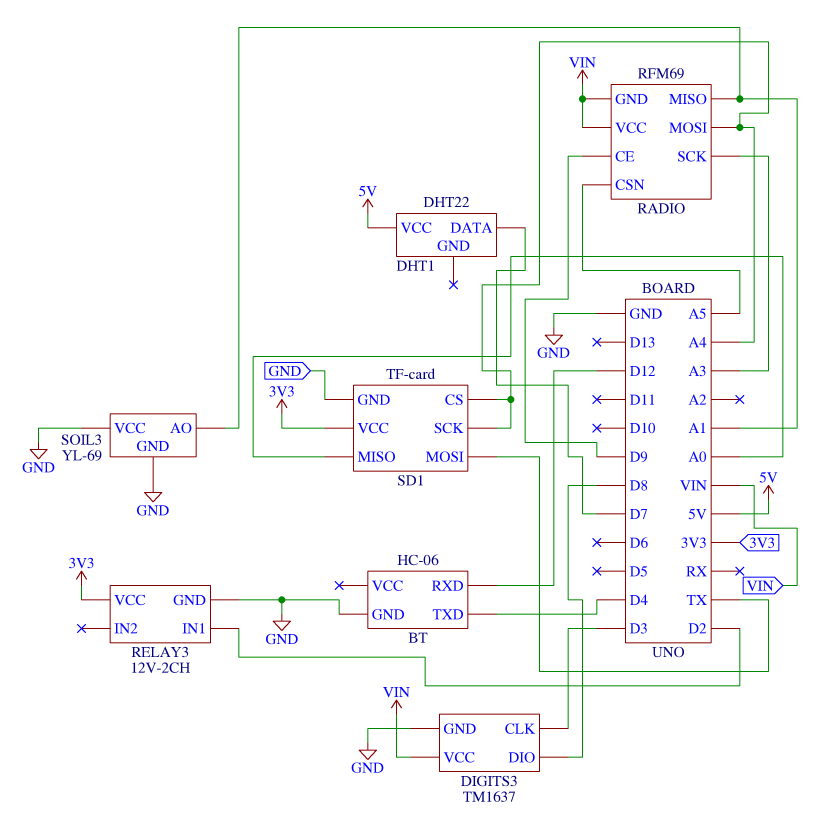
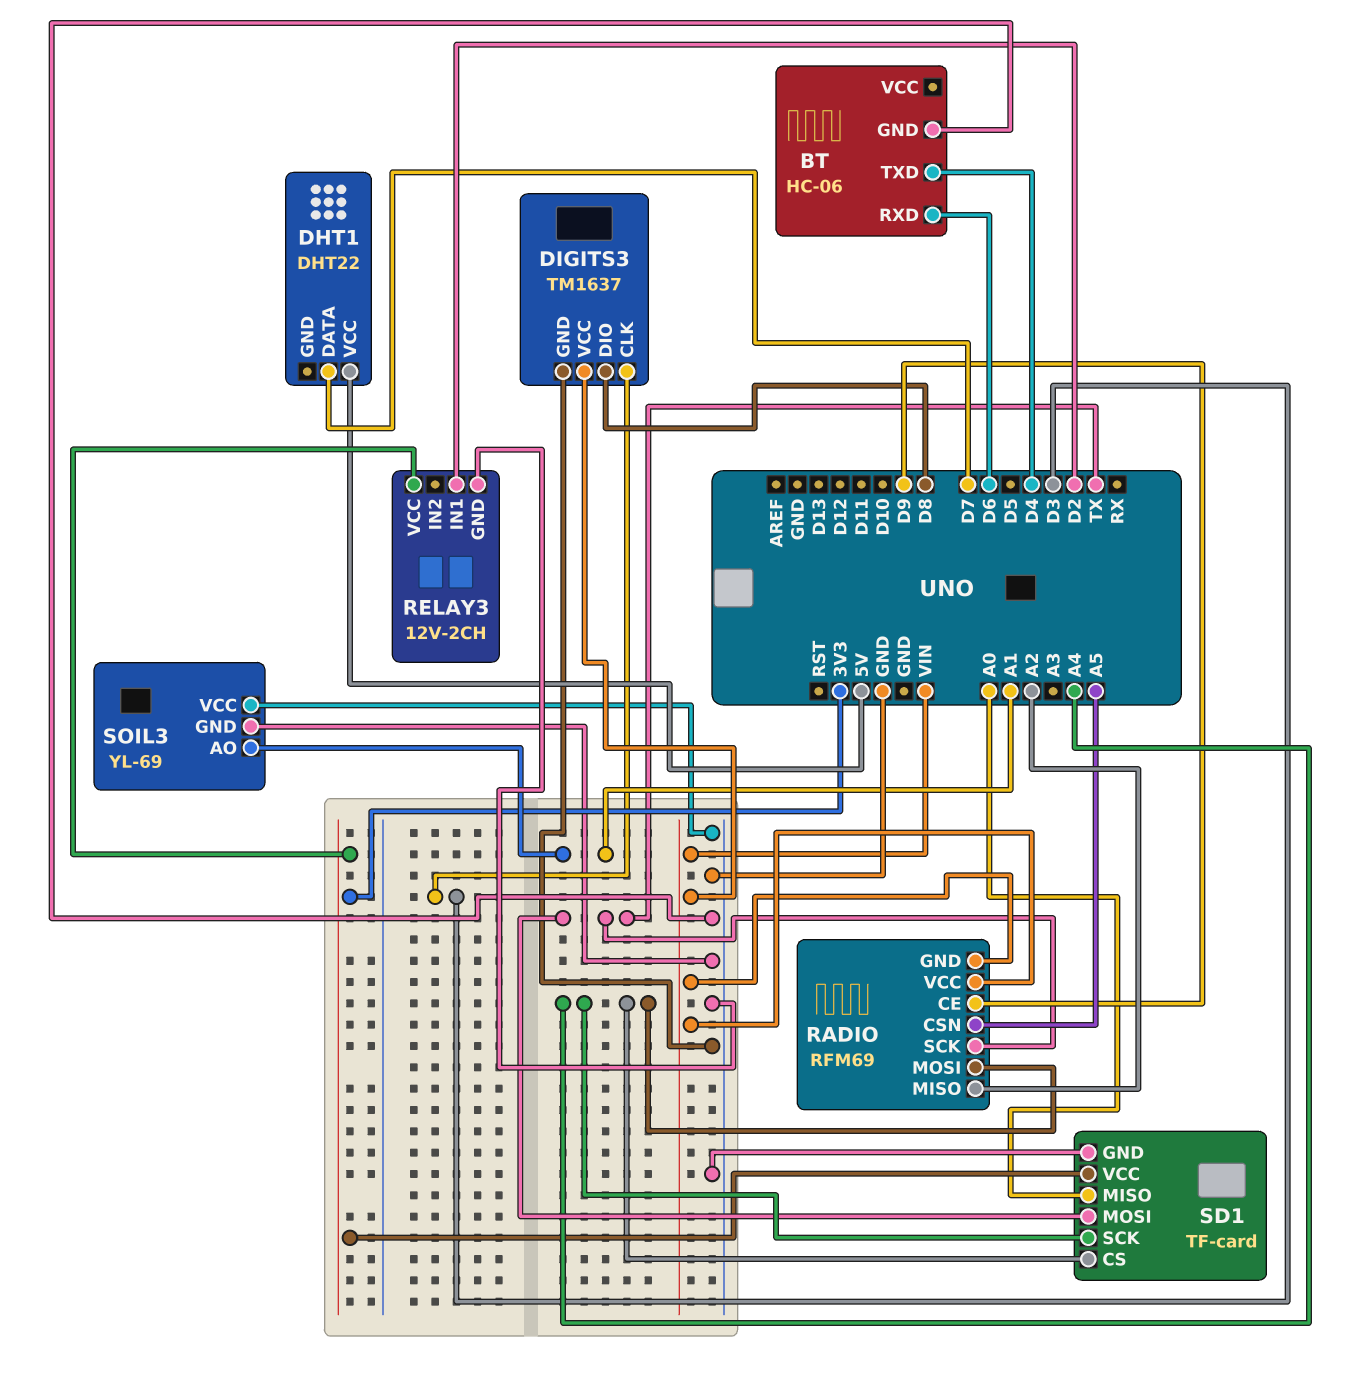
BT pin RXD: D12 -> D6
RADIO pin MISO: A1 -> A2
RADIO pin SCK: A3 -> TX

